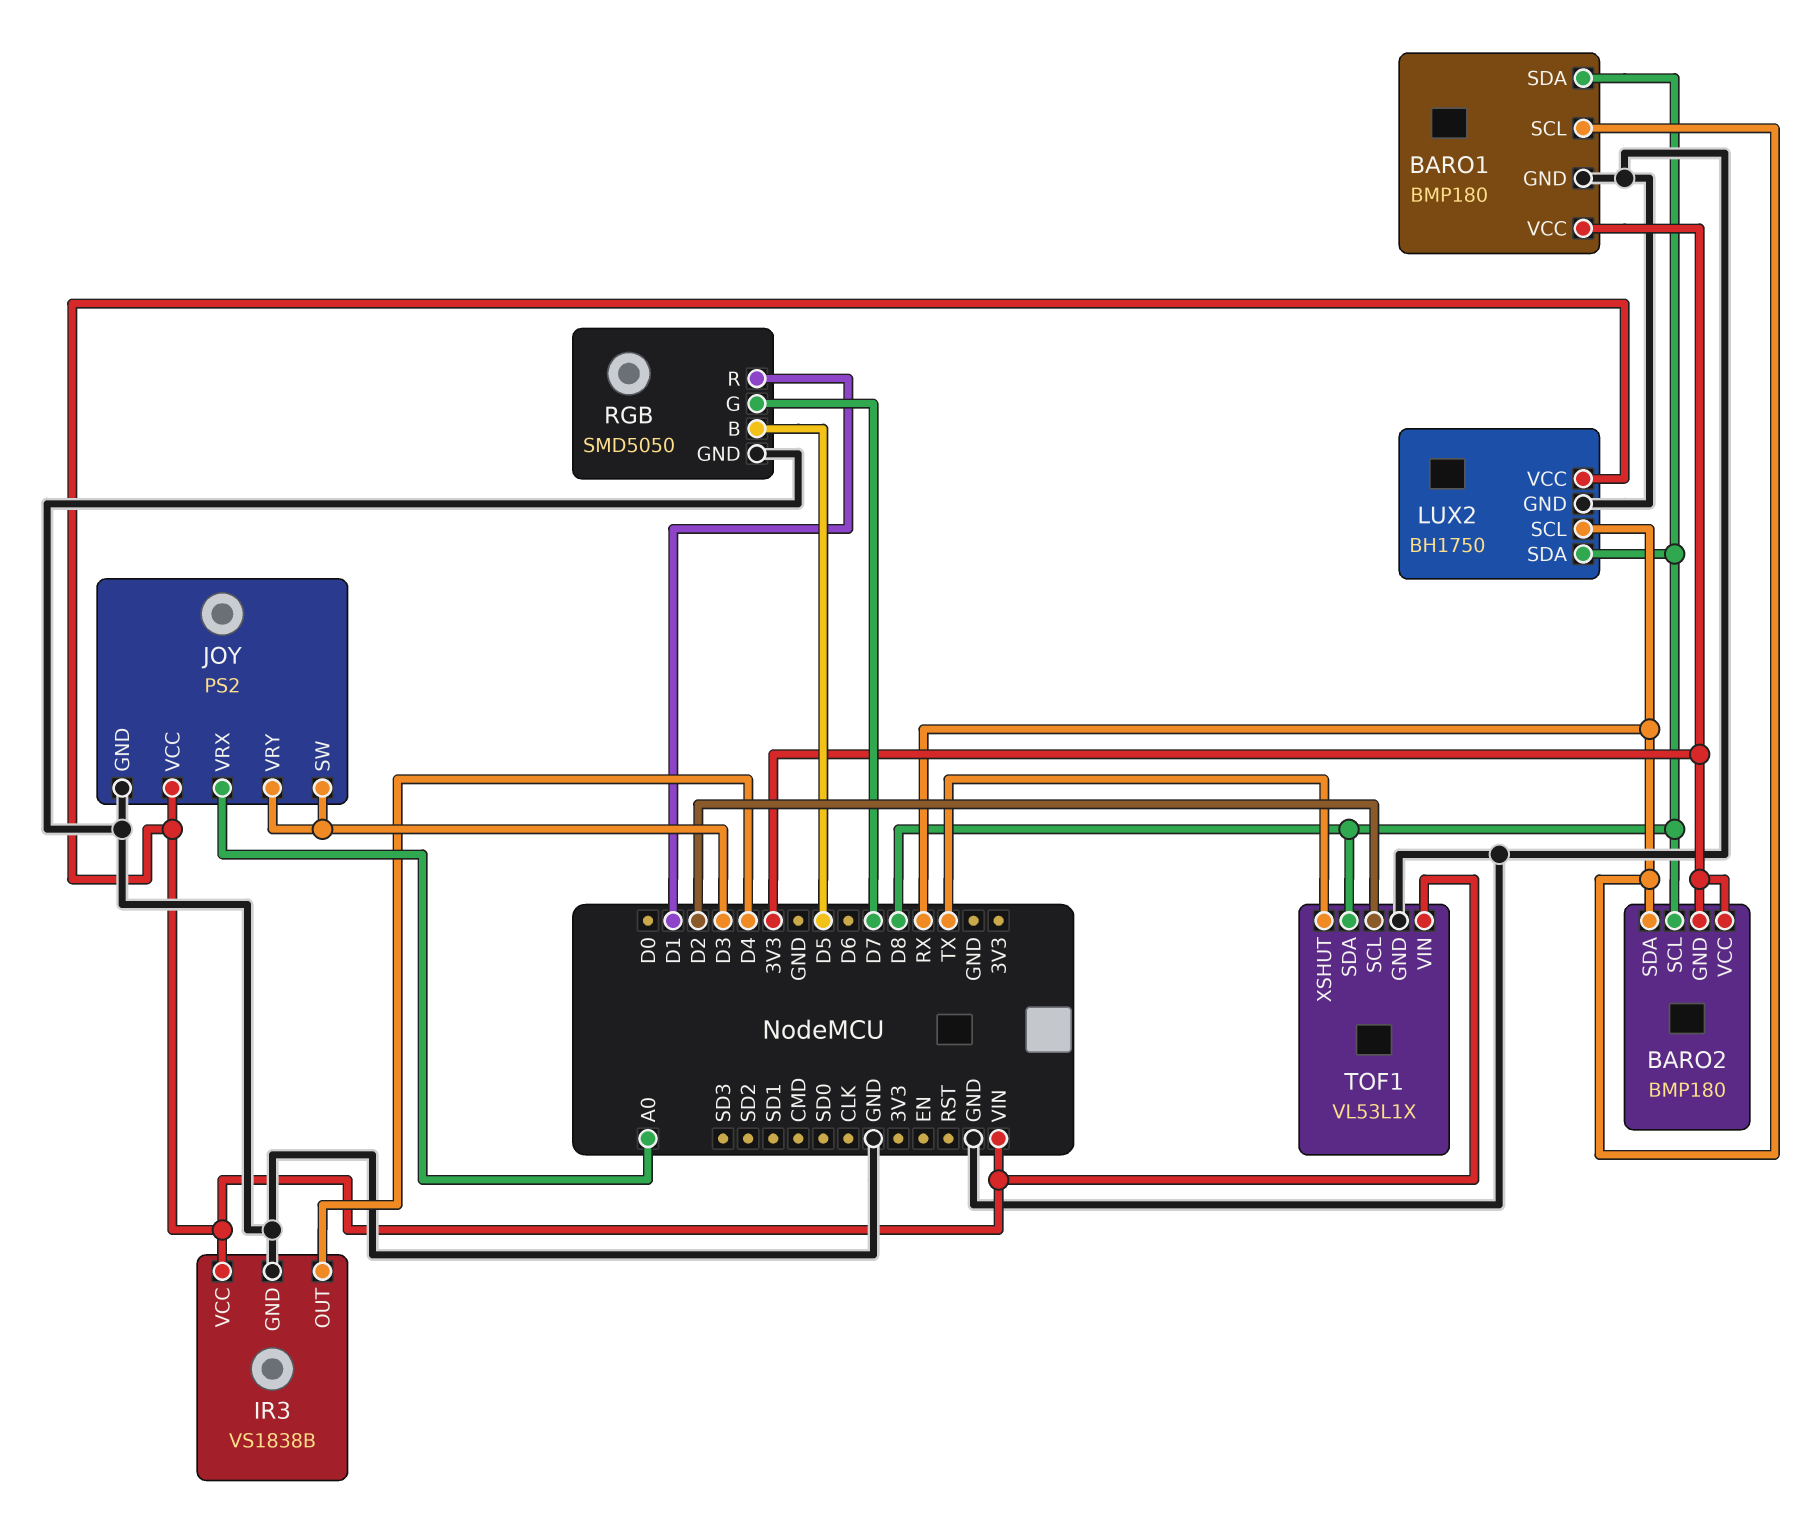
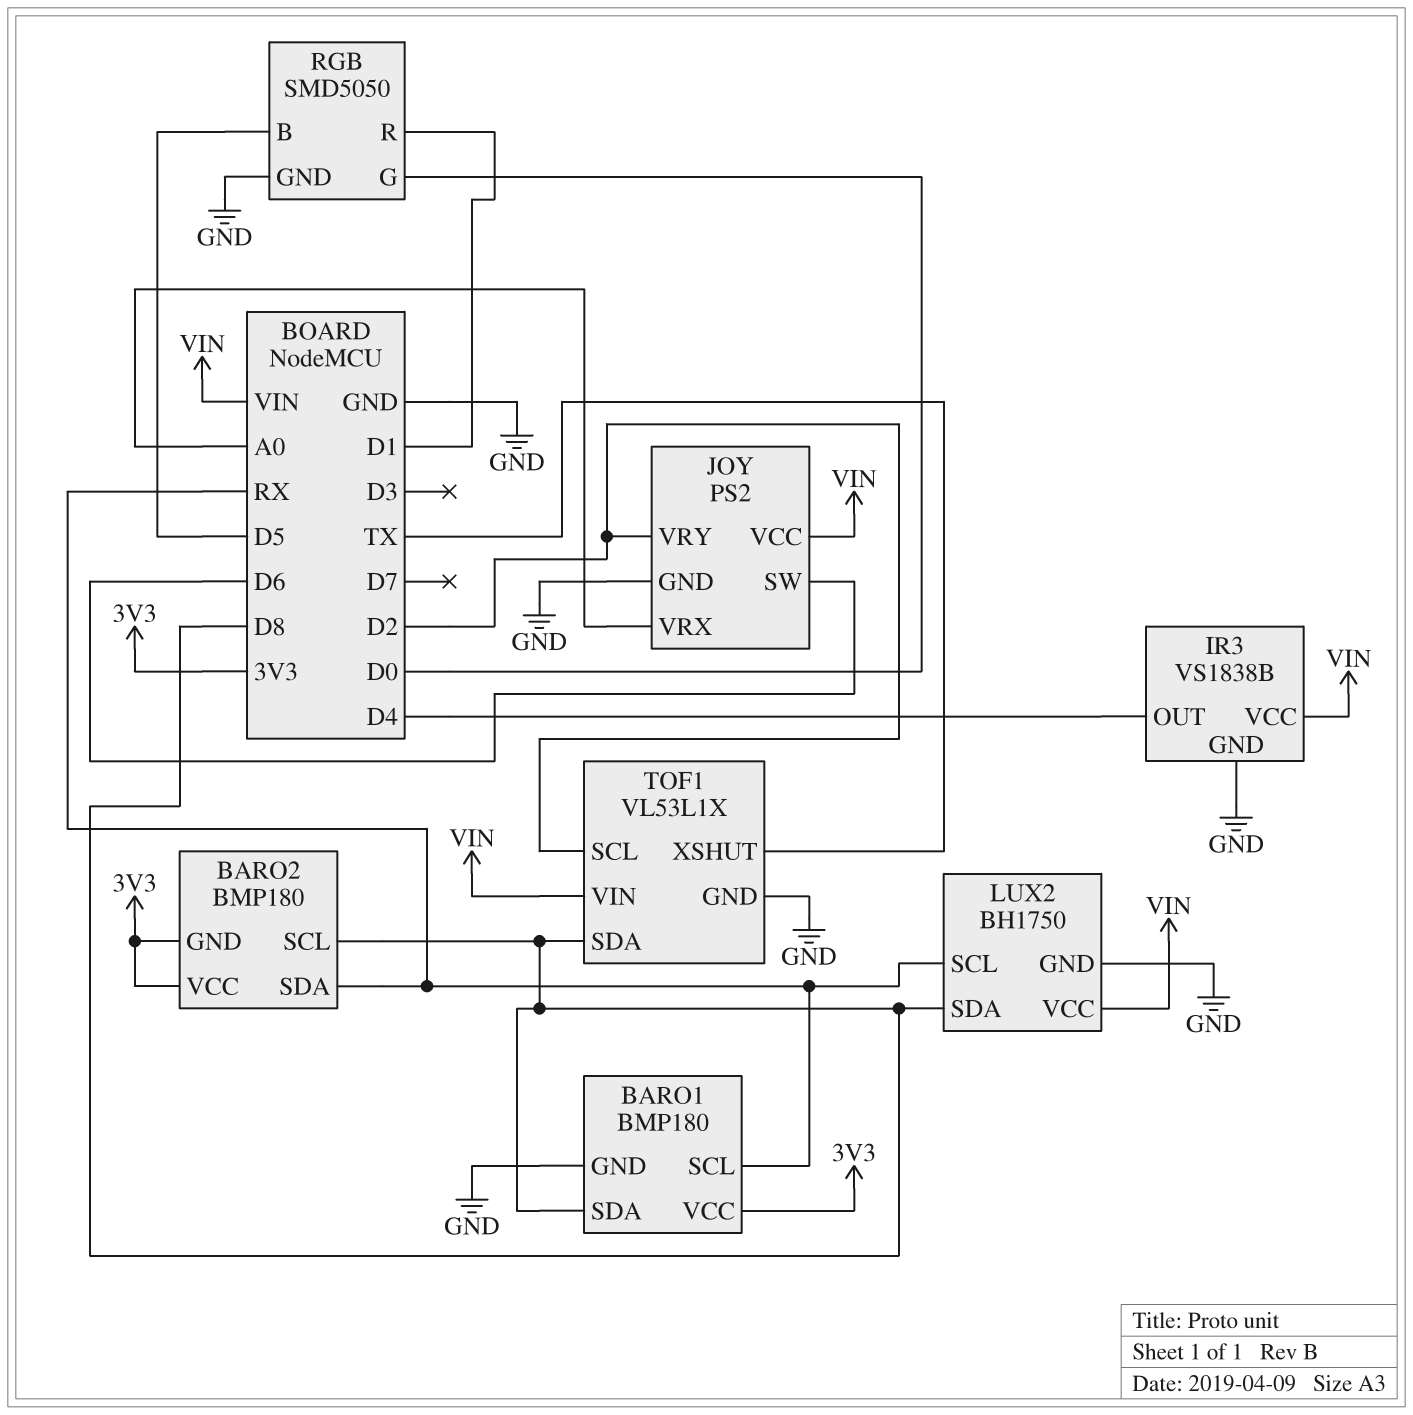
JOY pin SW: D3 -> D6
JOY pin VRY: D3 -> D2
RGB pin G: D7 -> D0

